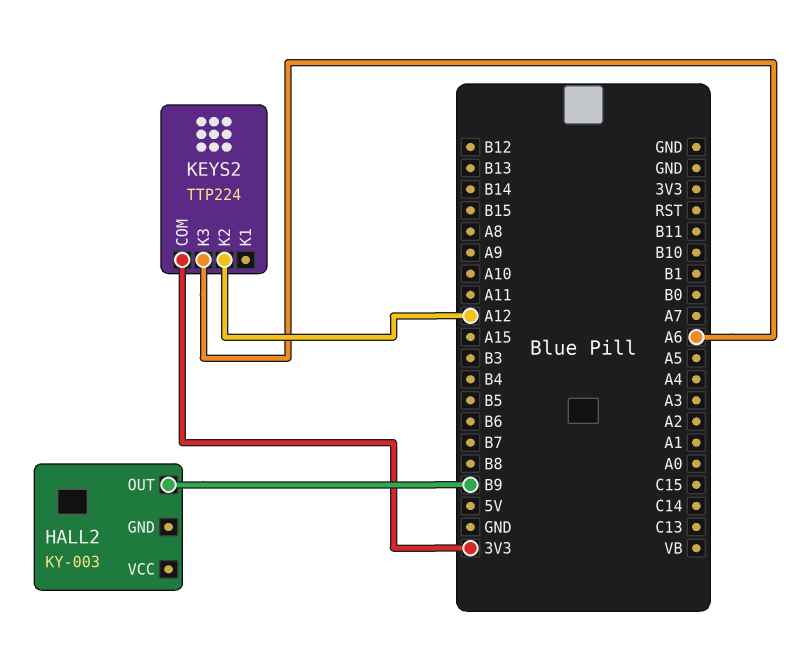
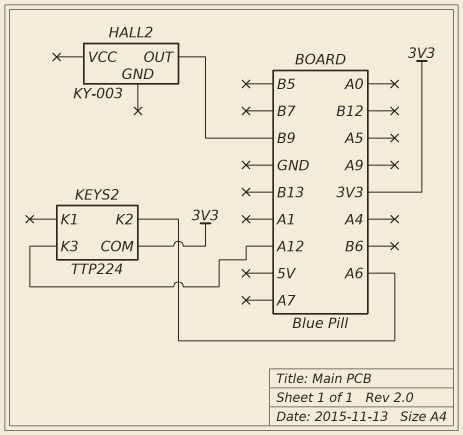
KEYS2 pin K2: A12 -> A6
KEYS2 pin K3: A6 -> A12

